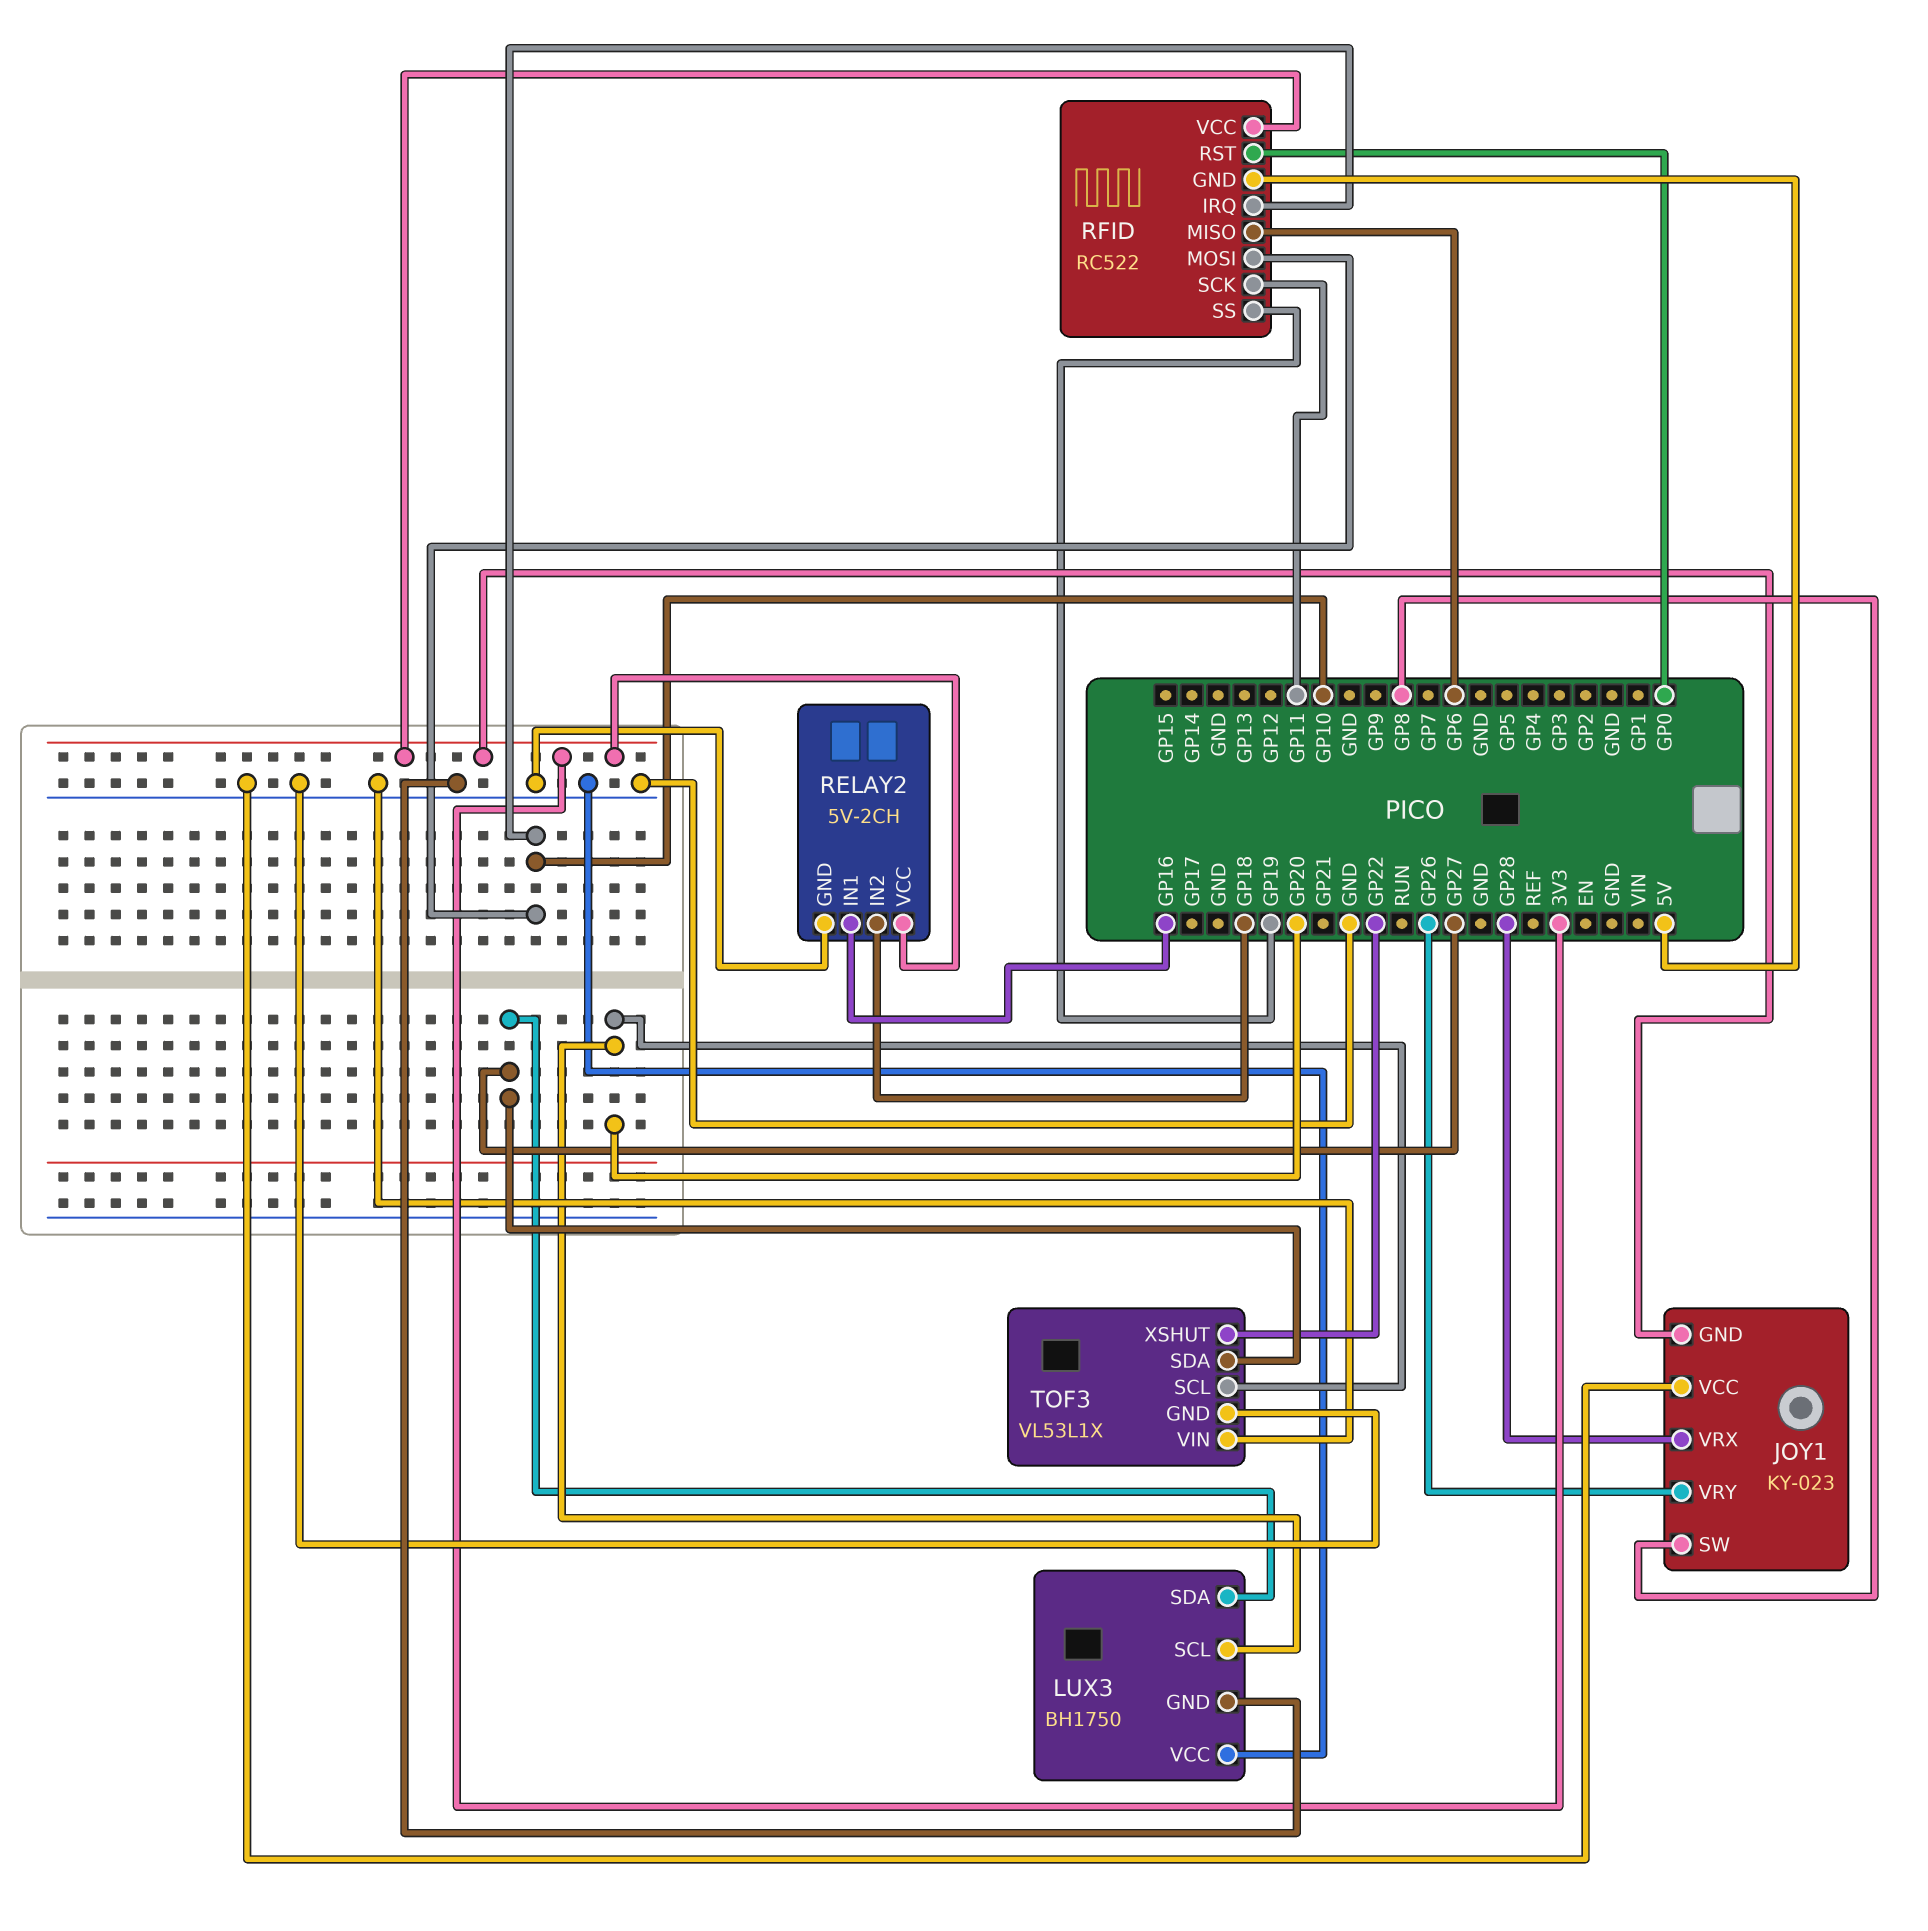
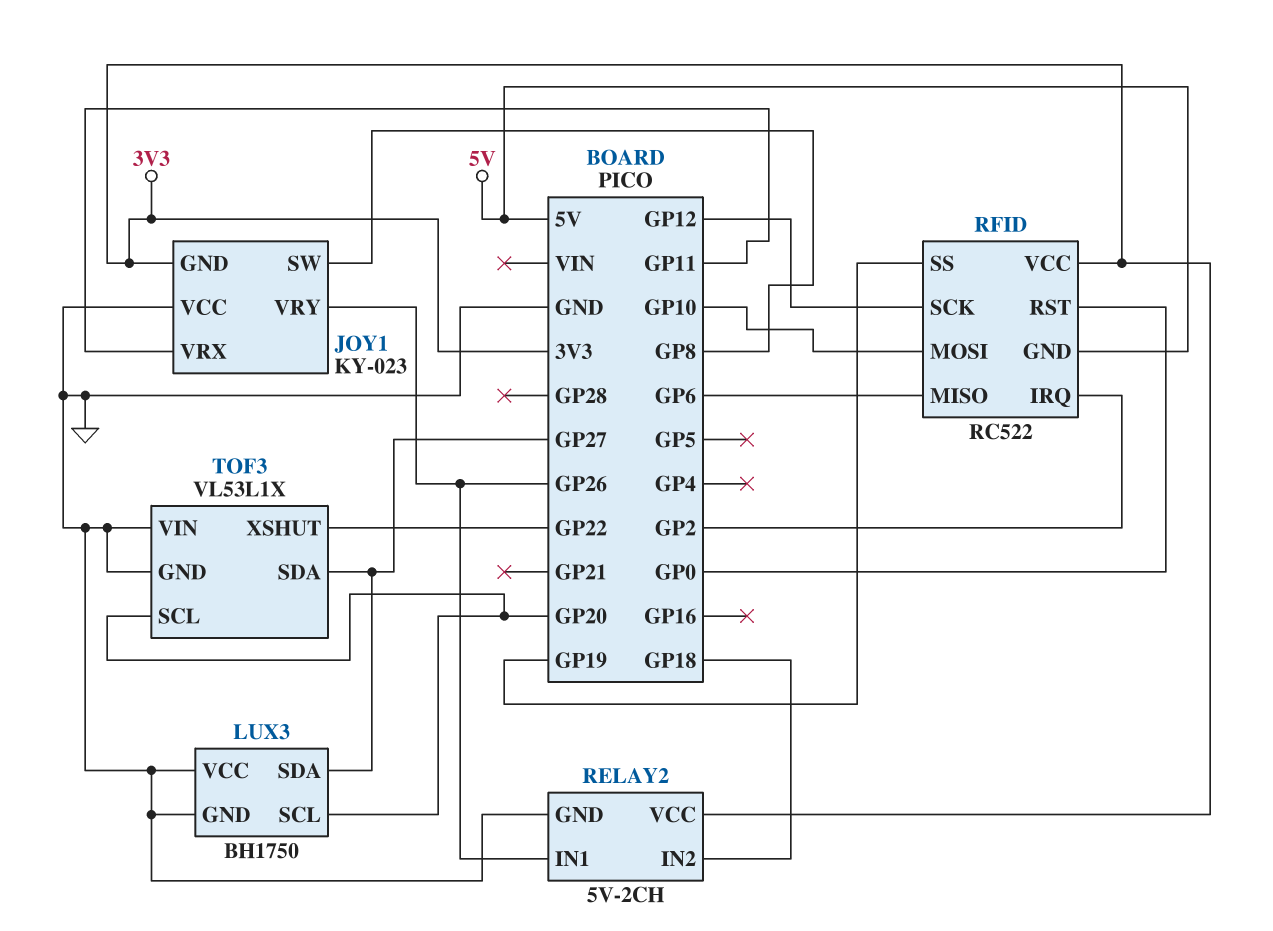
JOY1 pin VRX: GP28 -> GP11
RELAY2 pin IN1: GP16 -> GP26
RFID pin IRQ: GP10 -> GP2
RFID pin SCK: GP11 -> GP12

